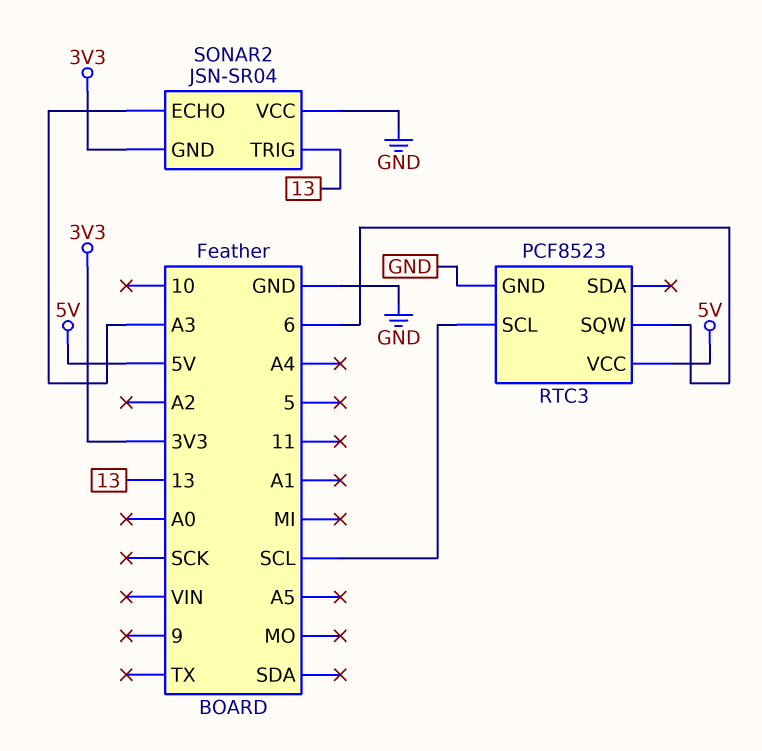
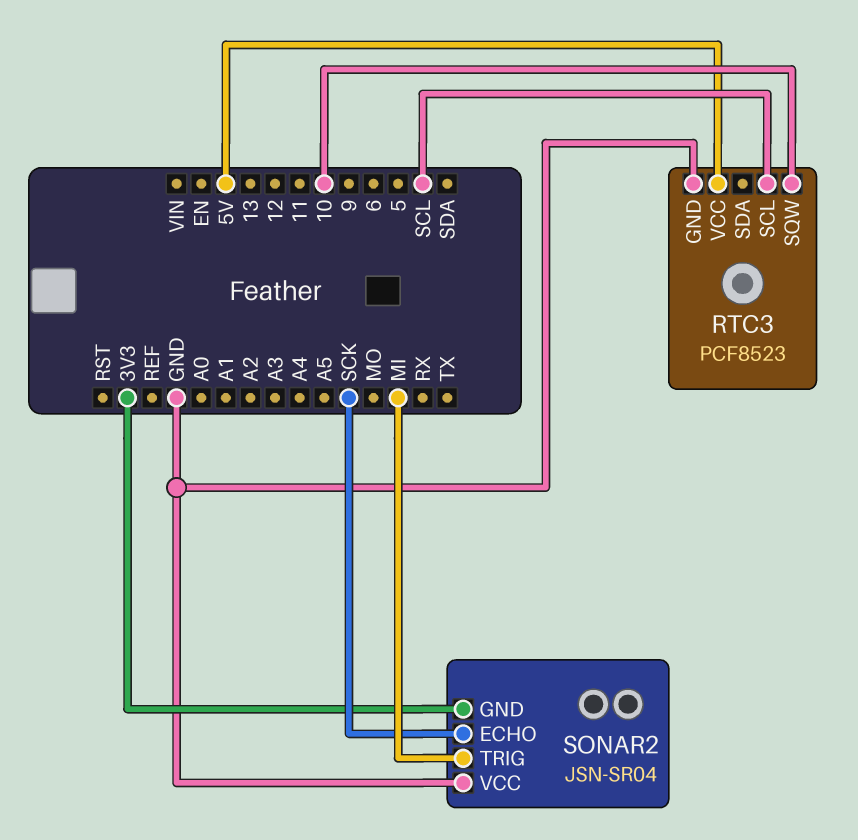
RTC3 pin SQW: 6 -> 10
SONAR2 pin ECHO: A3 -> SCK
SONAR2 pin TRIG: 13 -> MI

